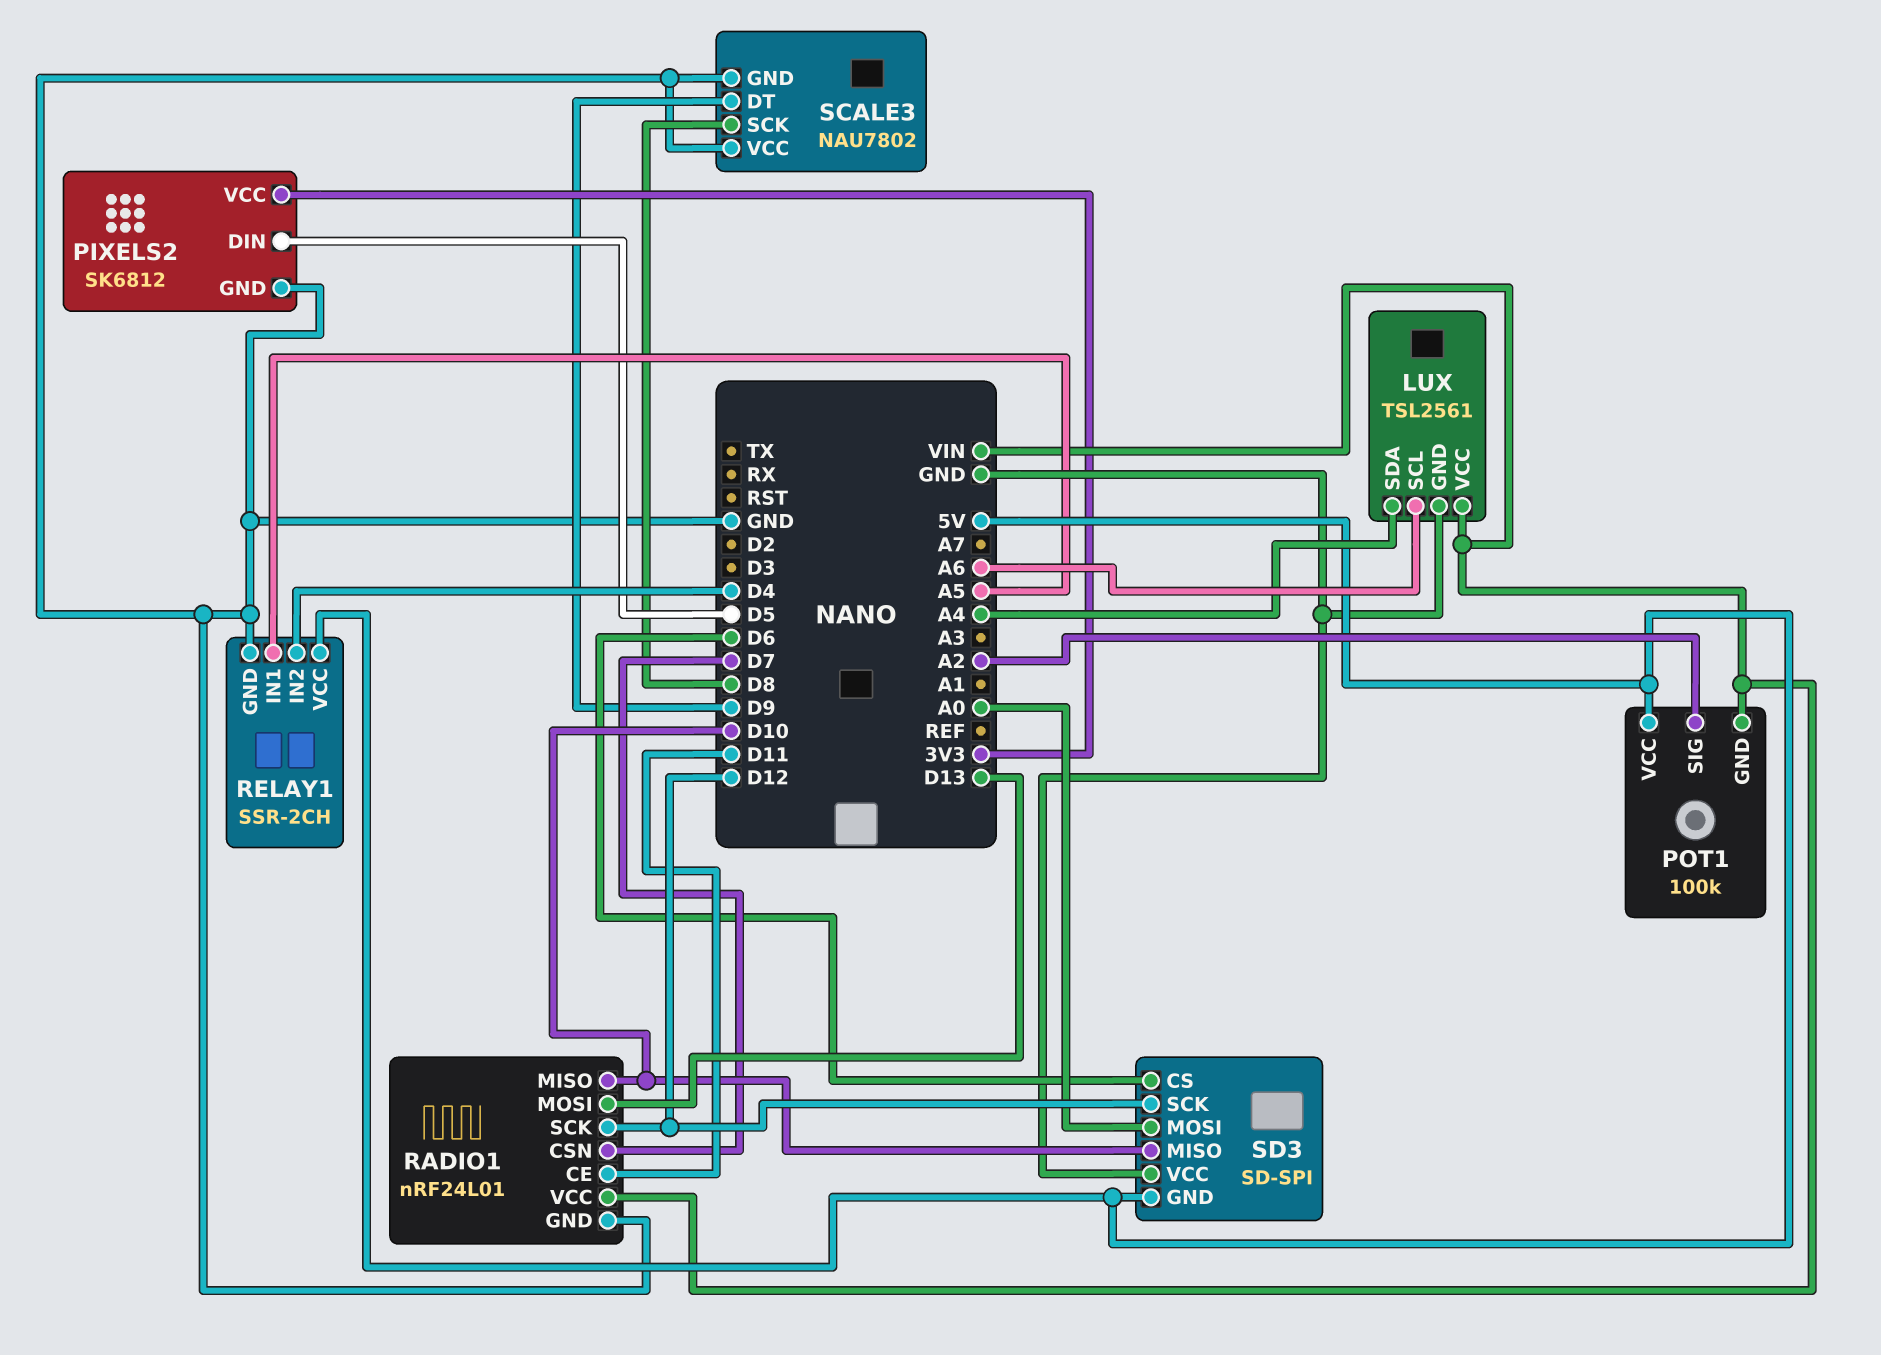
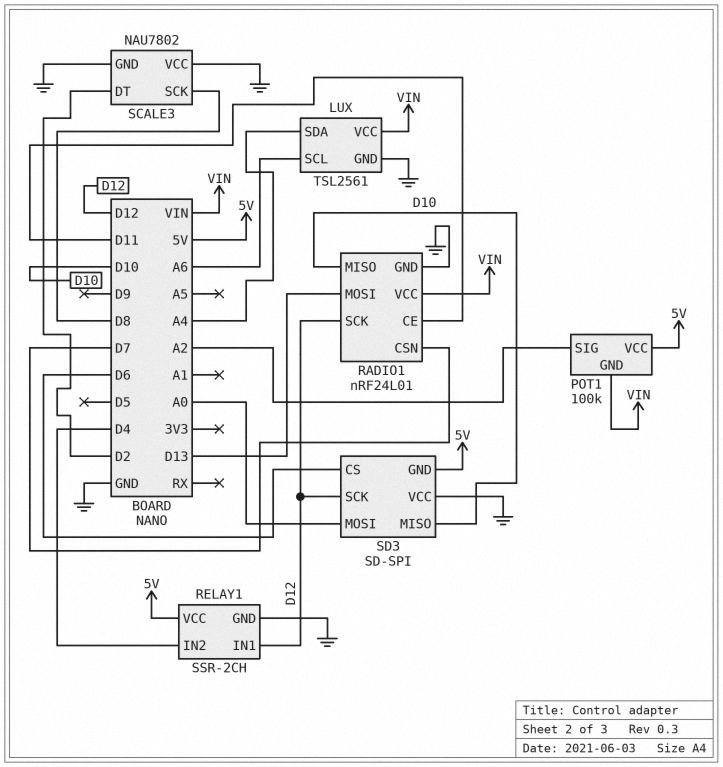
PIXELS2: SK6812 -> none
PIXELS2 pin DIN: D5 -> none
PIXELS2 pin GND: GND -> none
PIXELS2 pin VCC: 3V3 -> none
RELAY1 pin IN1: A5 -> D12
SCALE3 pin DT: D9 -> D2

